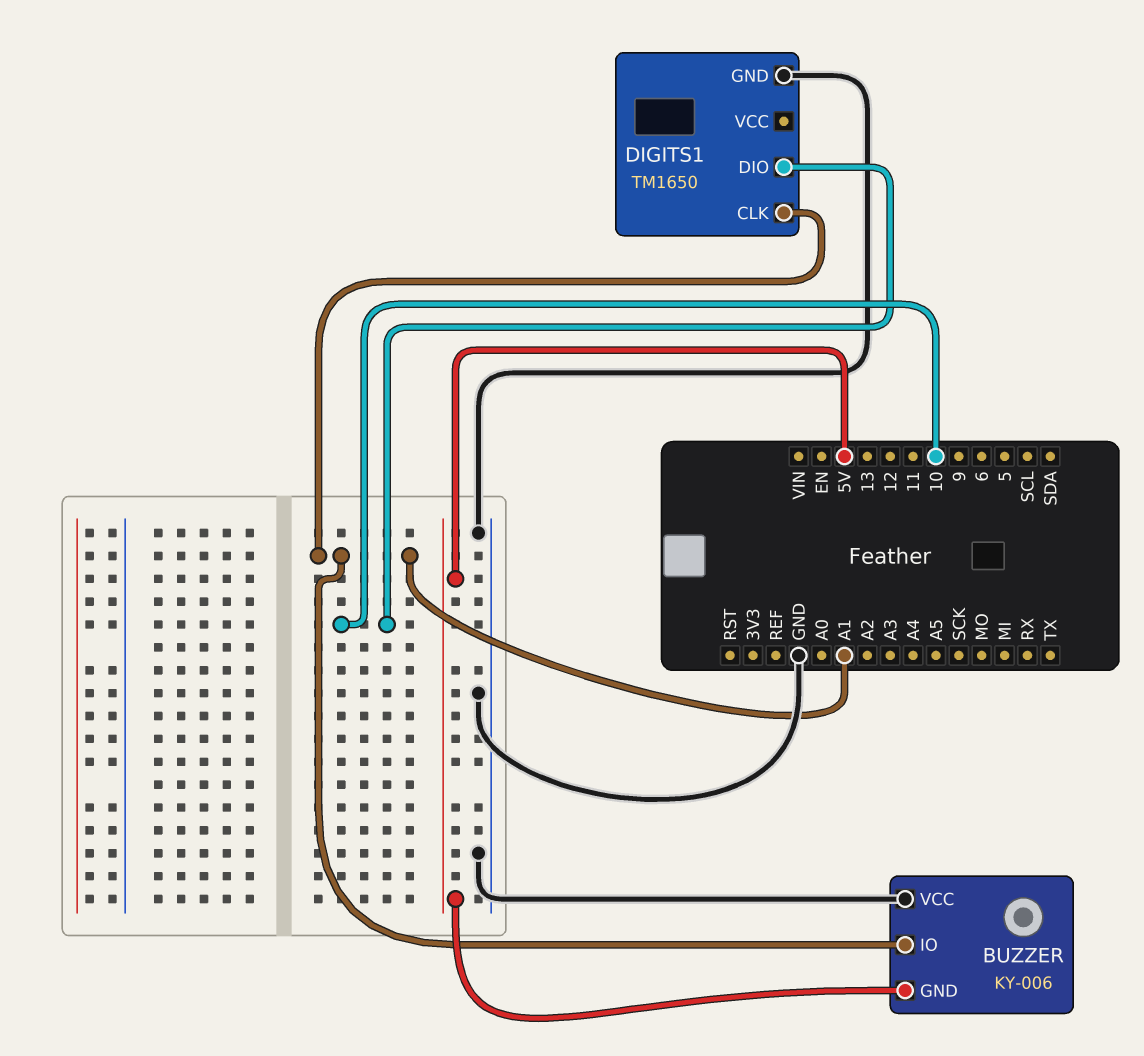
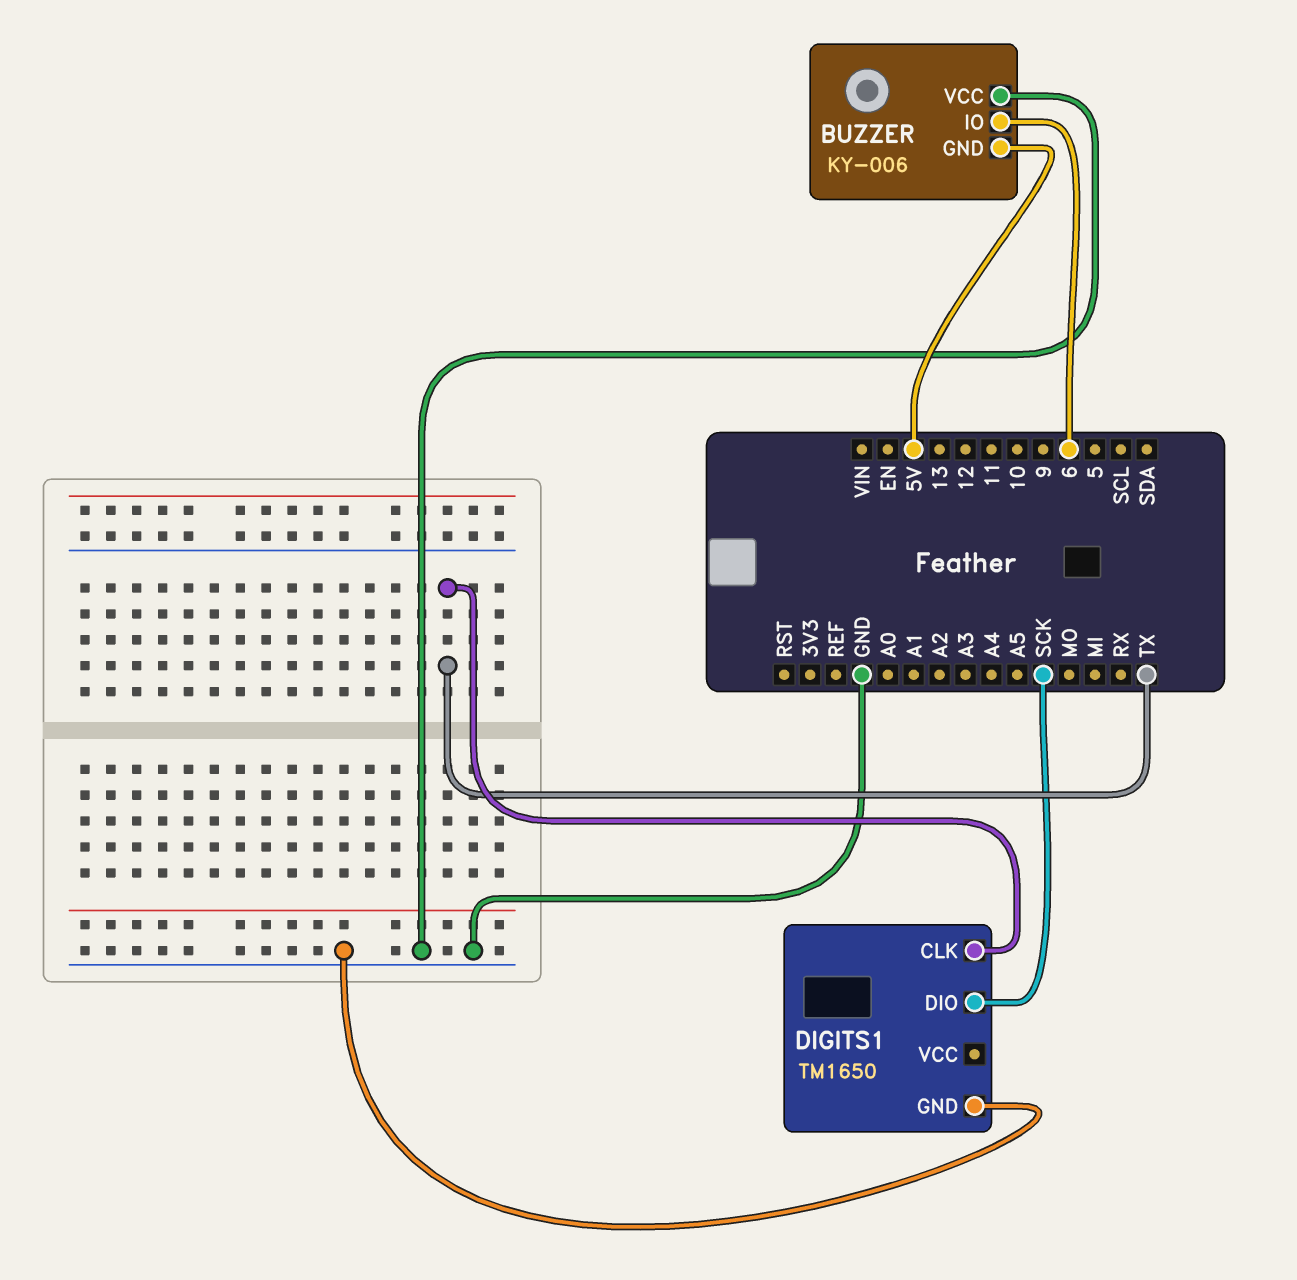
BUZZER pin IO: A1 -> 6
DIGITS1 pin CLK: A1 -> TX
DIGITS1 pin DIO: 10 -> SCK

